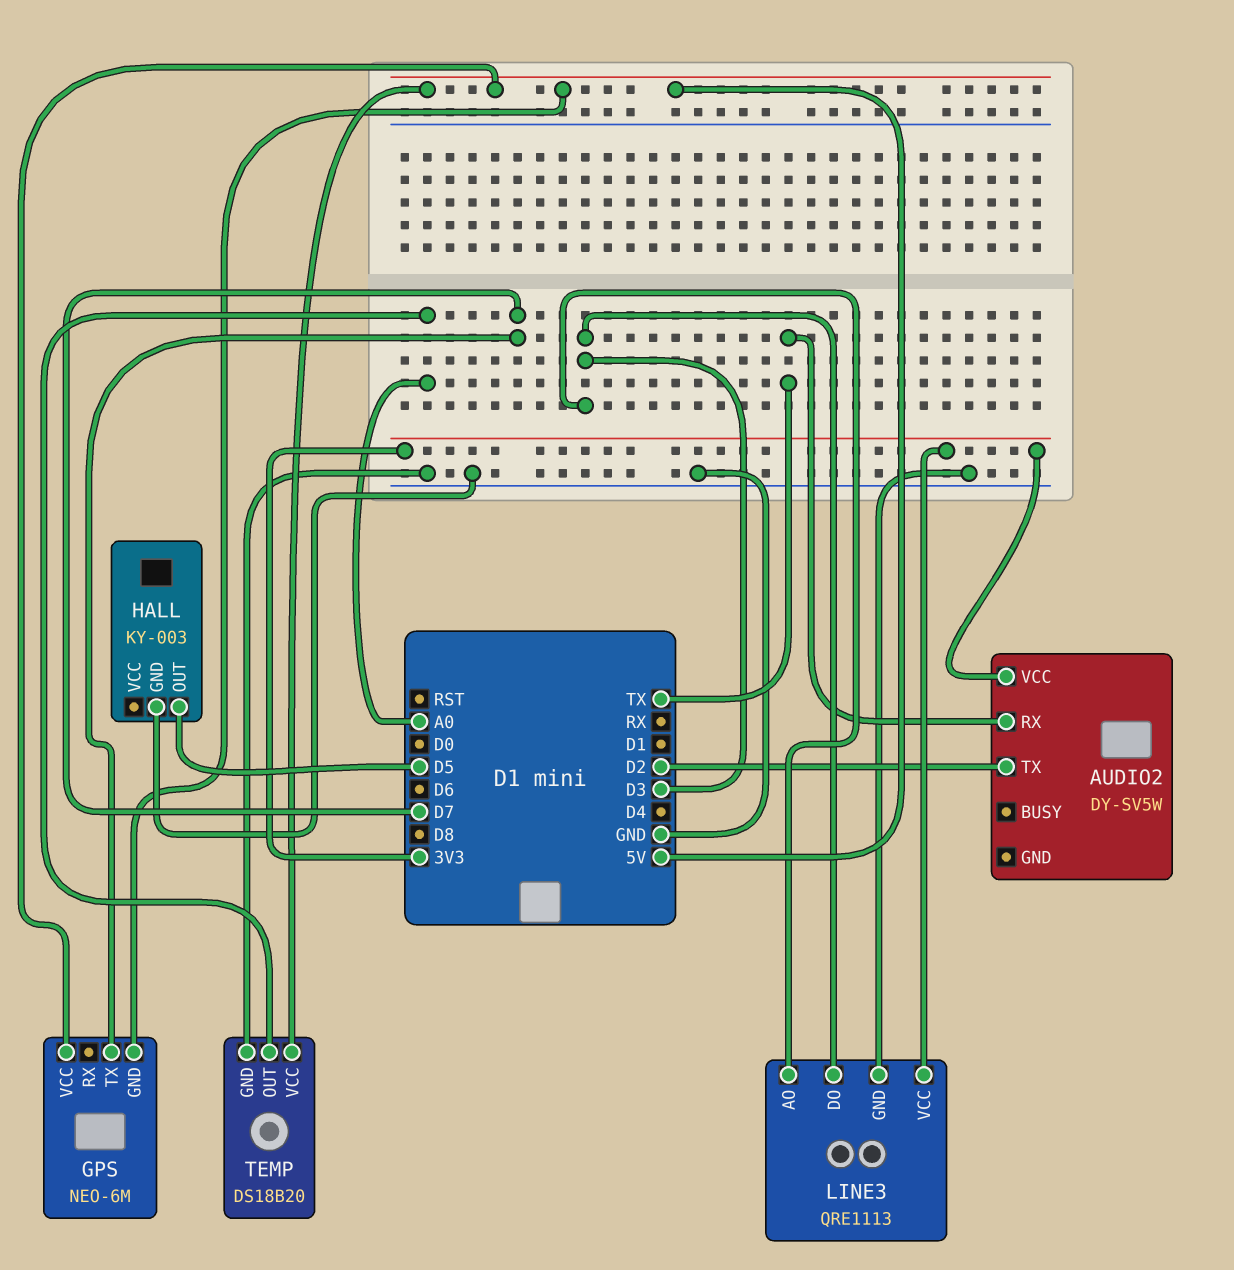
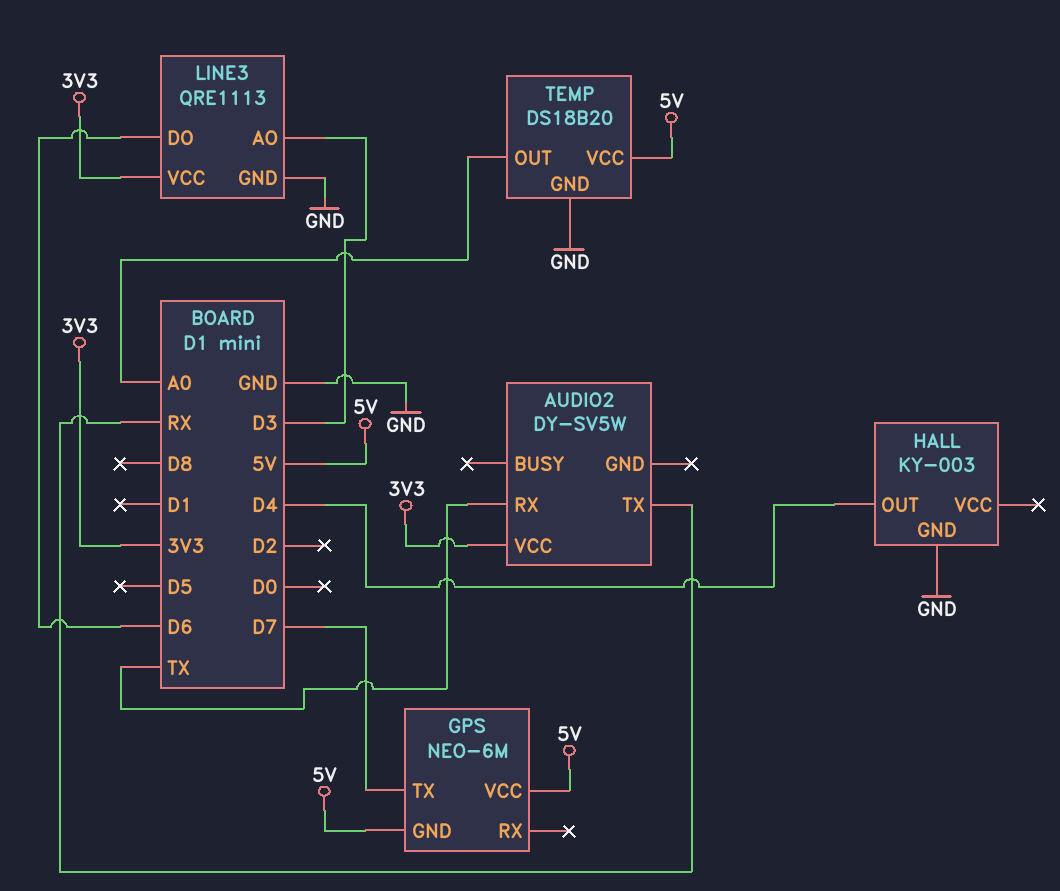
AUDIO2 pin TX: D2 -> RX
HALL pin OUT: D5 -> D4
LINE3 pin DO: D3 -> D6

